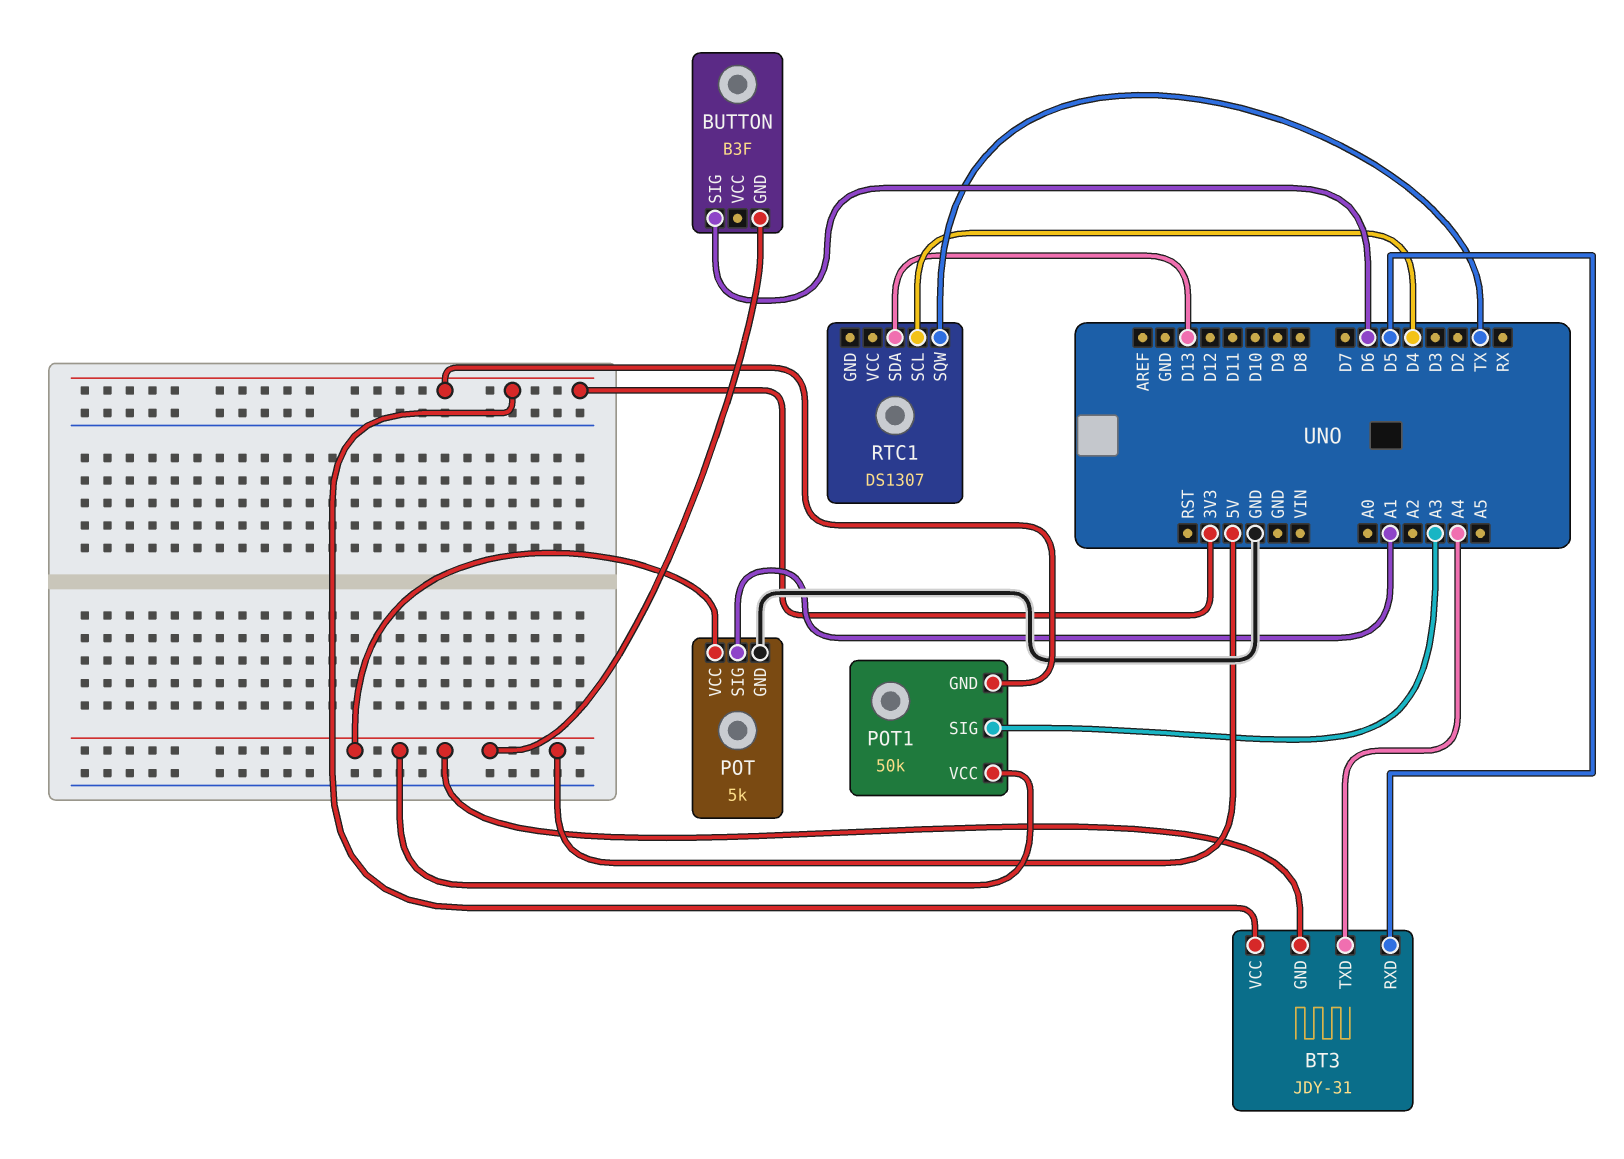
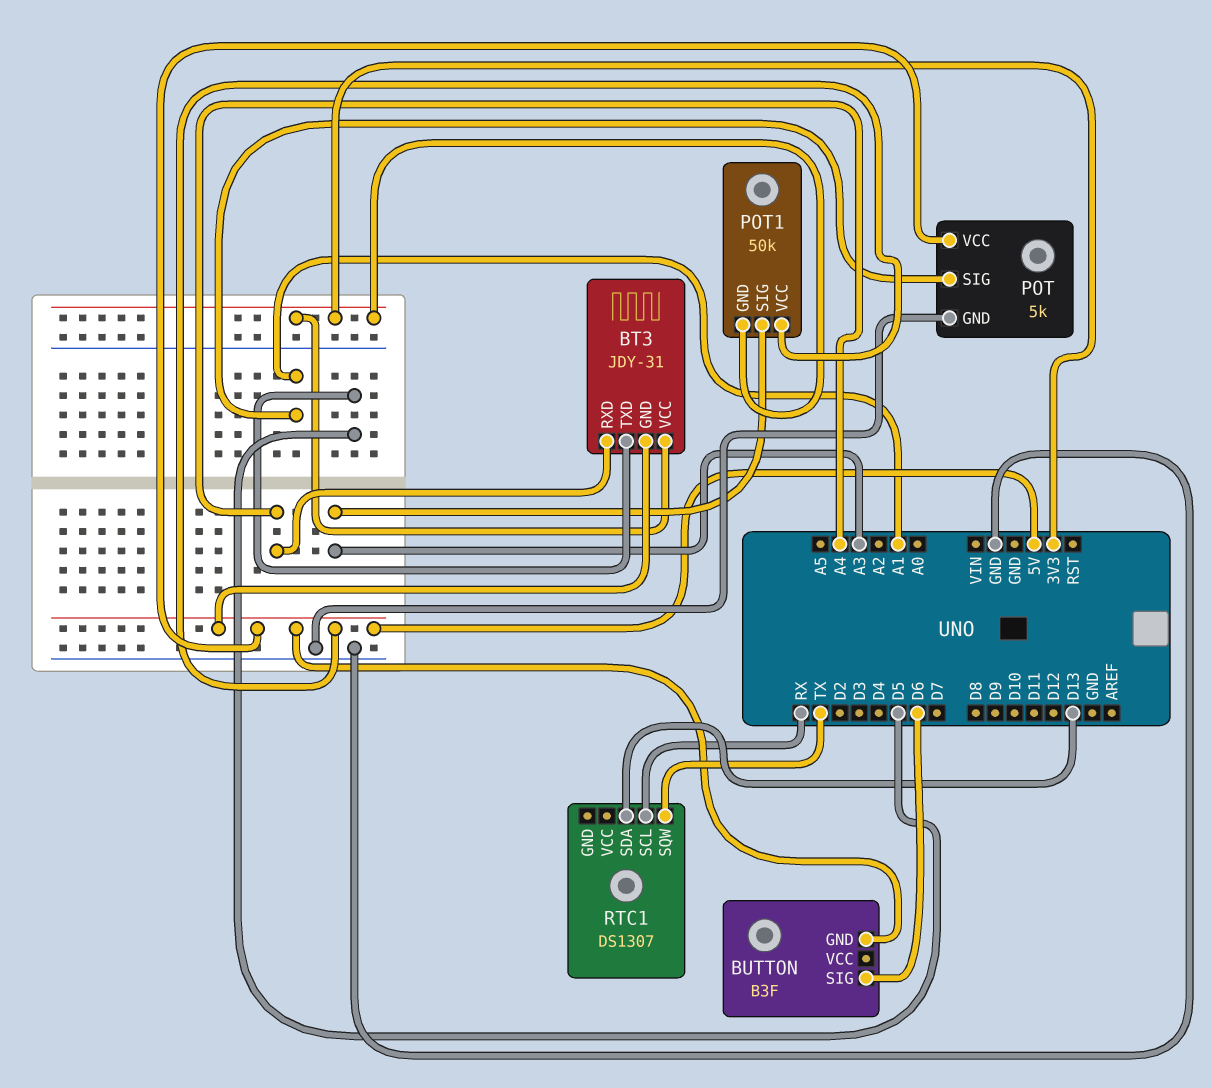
BT3 pin RXD: D5 -> A4
BT3 pin TXD: A4 -> D5
RTC1 pin SCL: D4 -> RX

